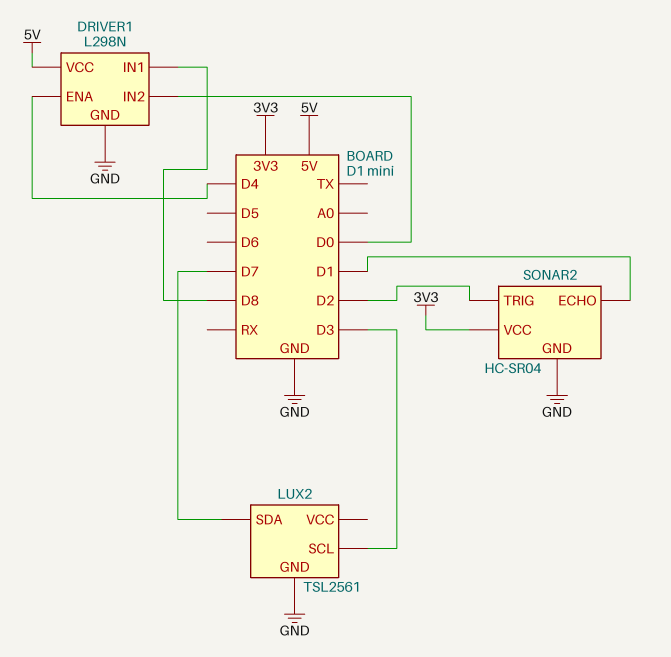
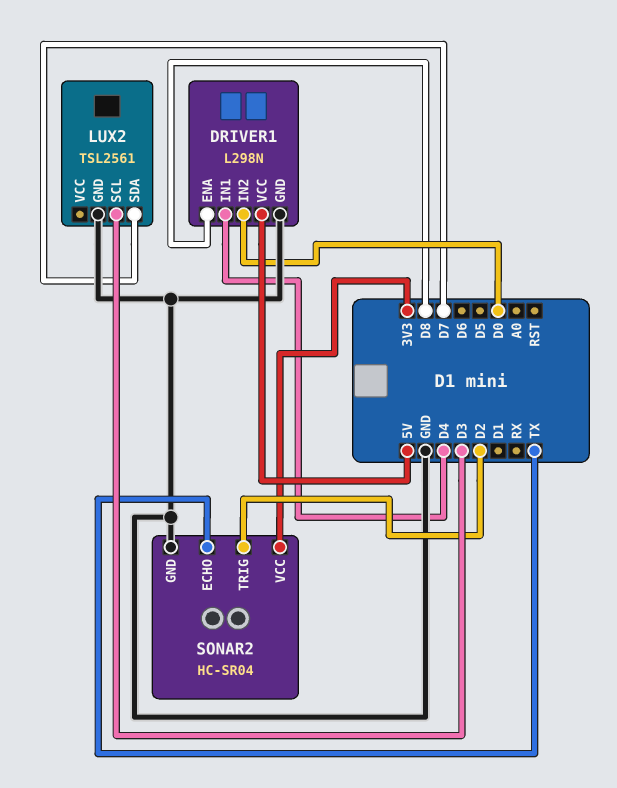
DRIVER1 pin ENA: D4 -> D8
DRIVER1 pin IN1: D8 -> D4
SONAR2 pin ECHO: D1 -> TX

